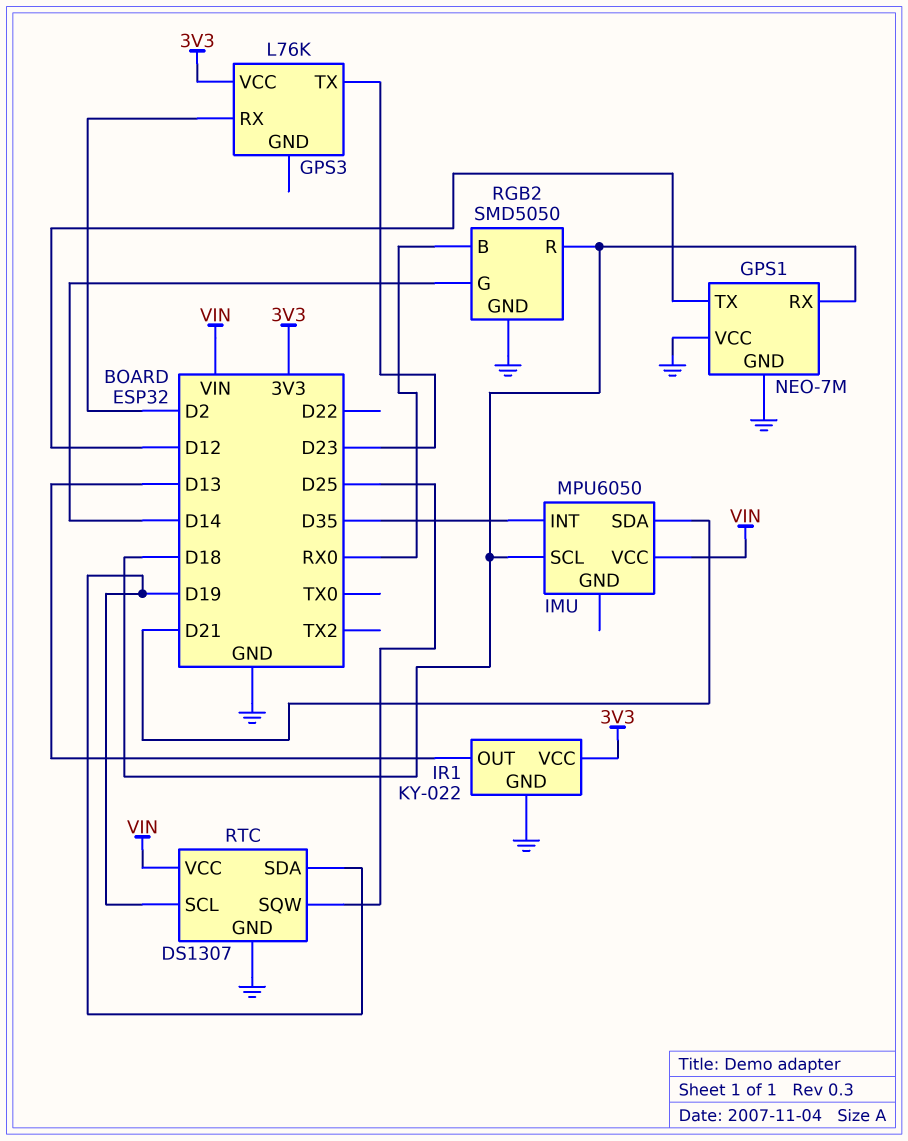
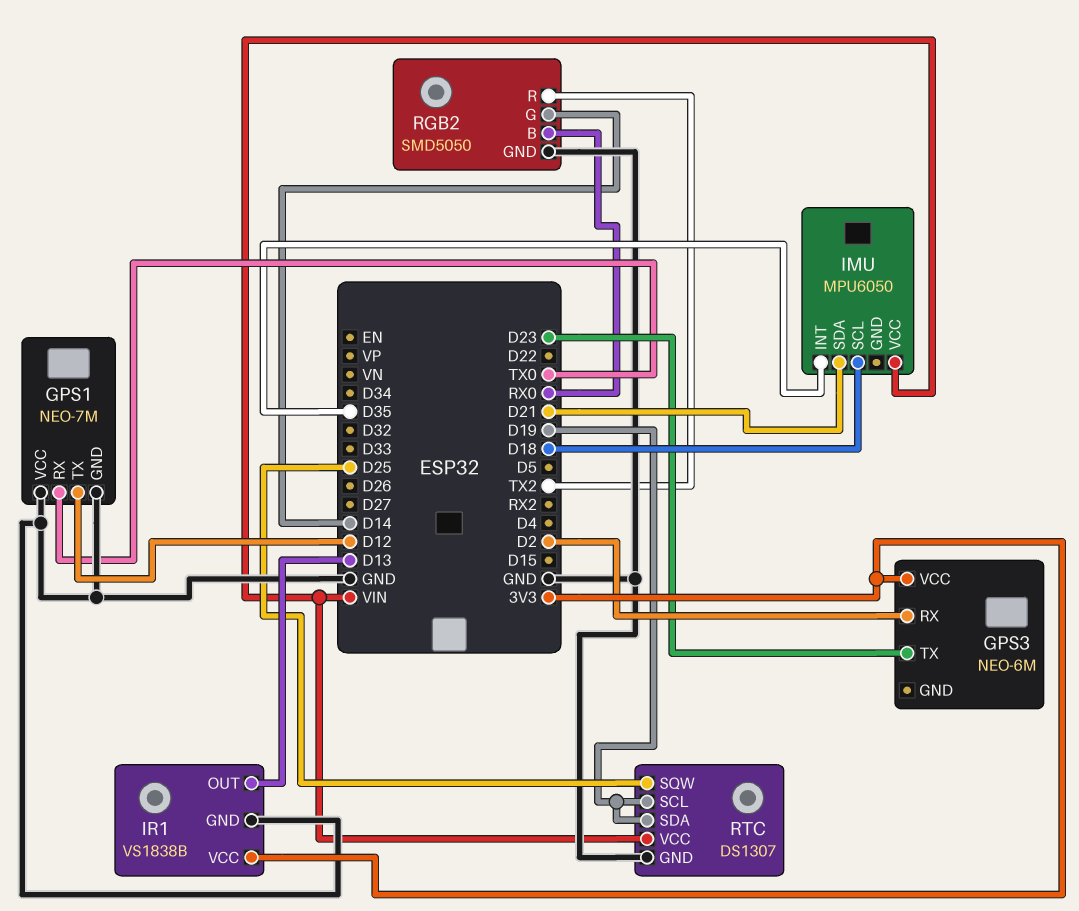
GPS1 pin RX: D18 -> TX0
GPS3: L76K -> NEO-6M
IR1: KY-022 -> VS1838B
RGB2 pin R: D18 -> TX2

